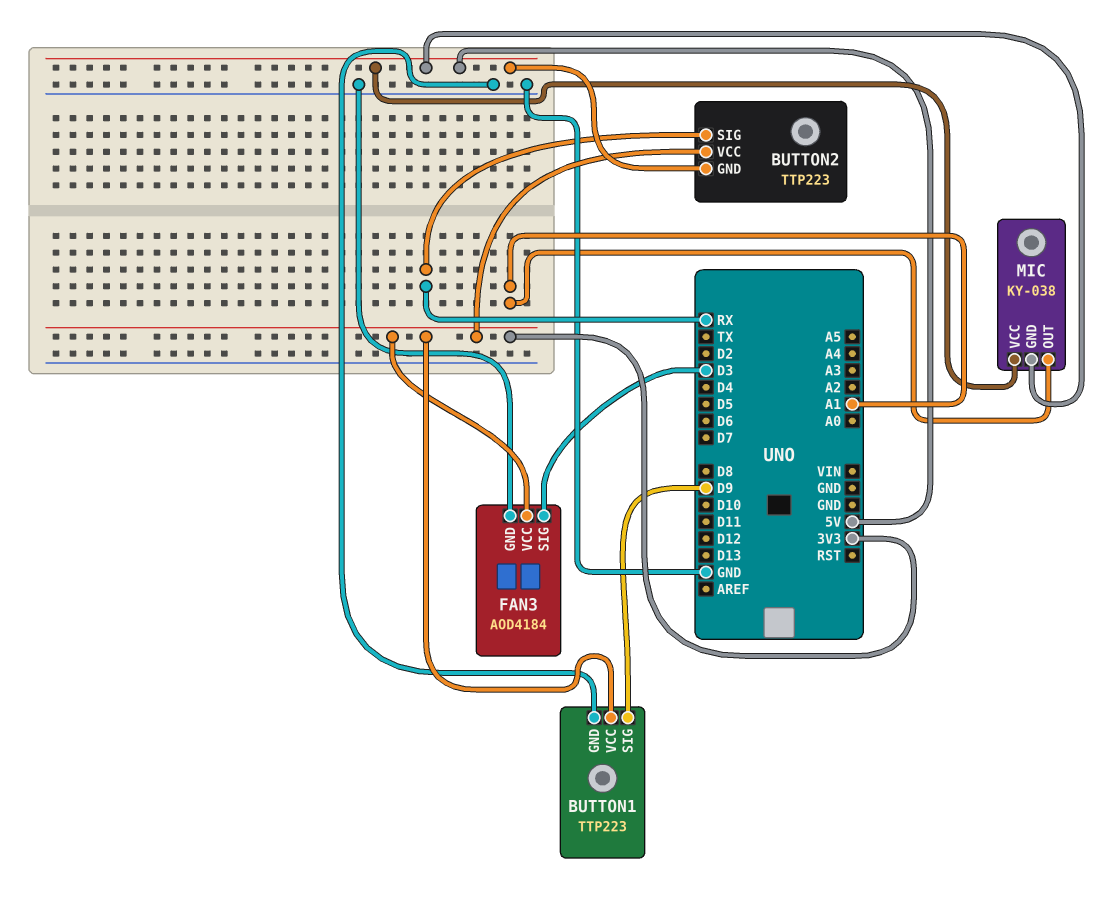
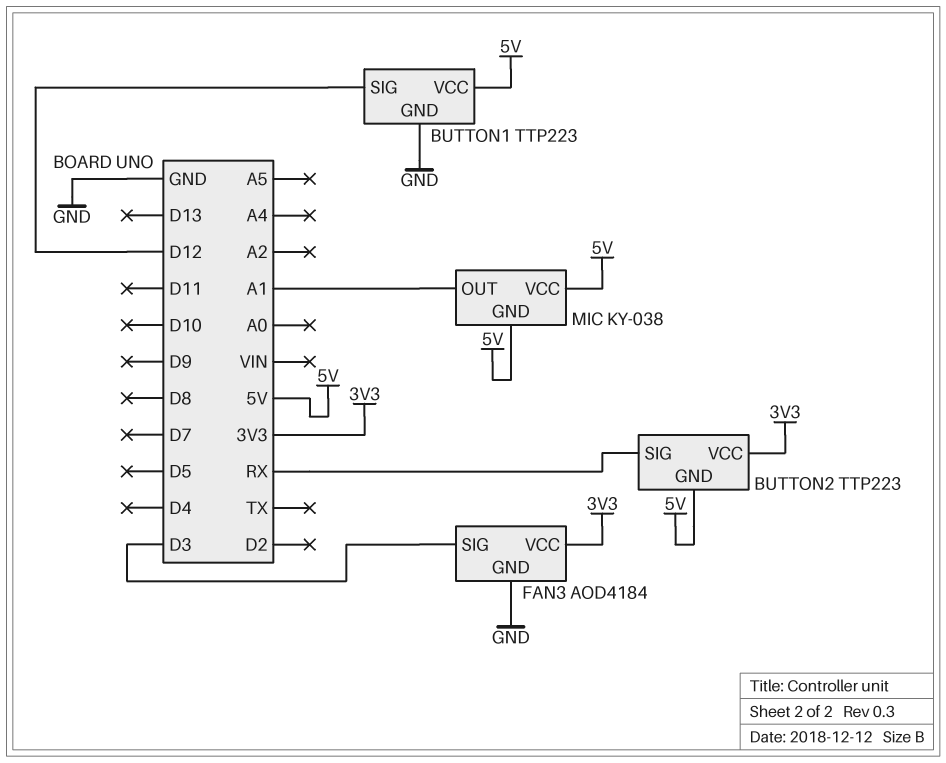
BUTTON1 pin SIG: D9 -> D12
BUTTON1 pin VCC: 3V3 -> 5V

